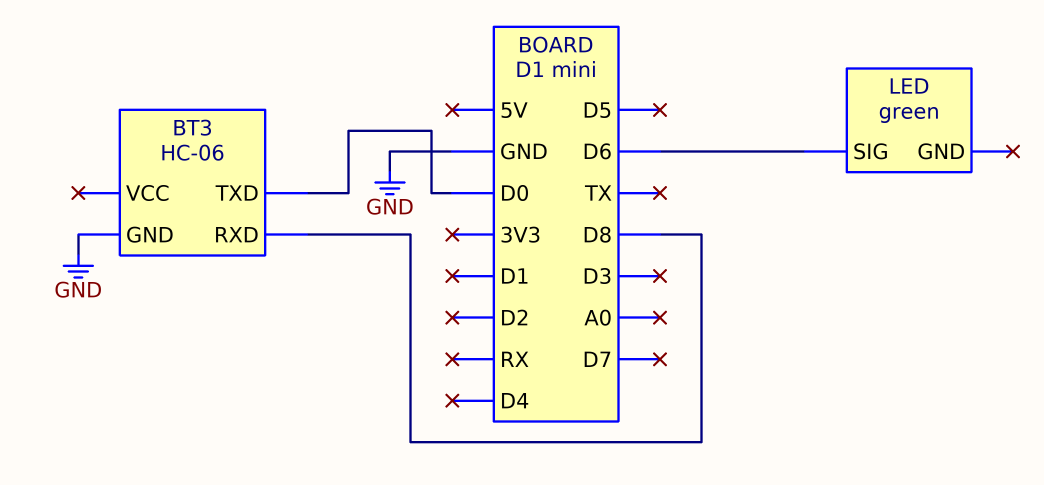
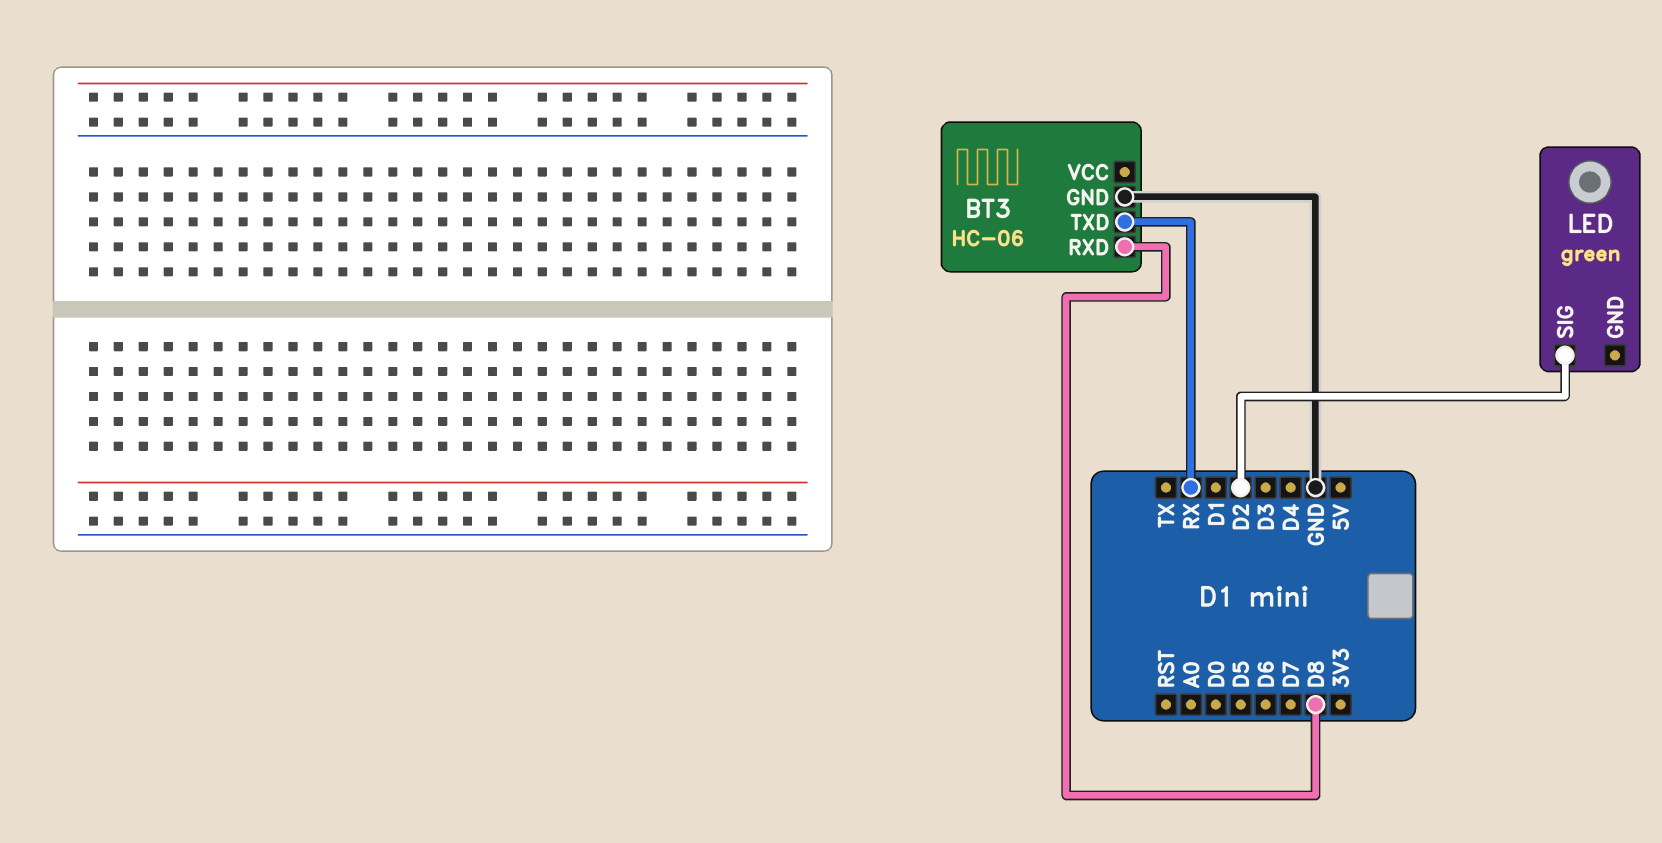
BT3 pin TXD: D0 -> RX
LED pin SIG: D6 -> D2

